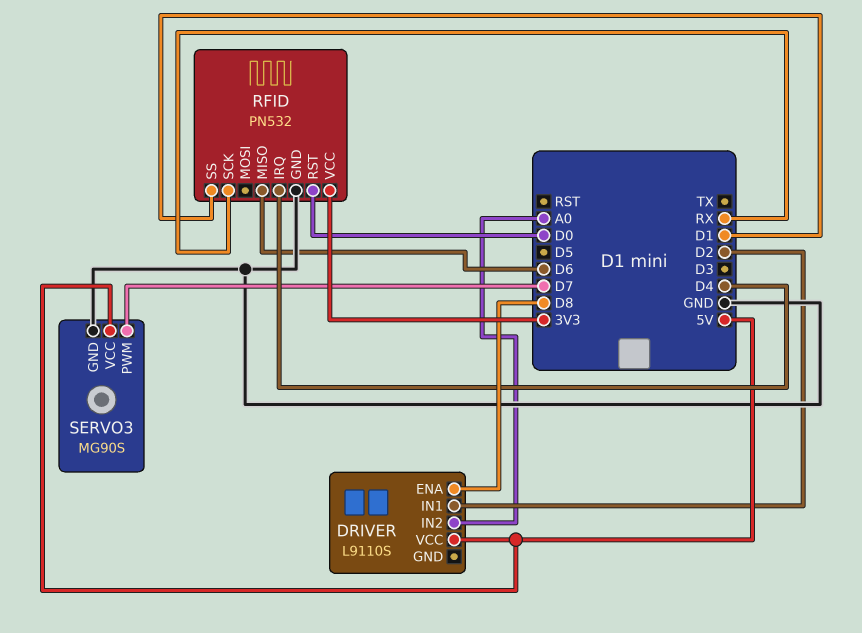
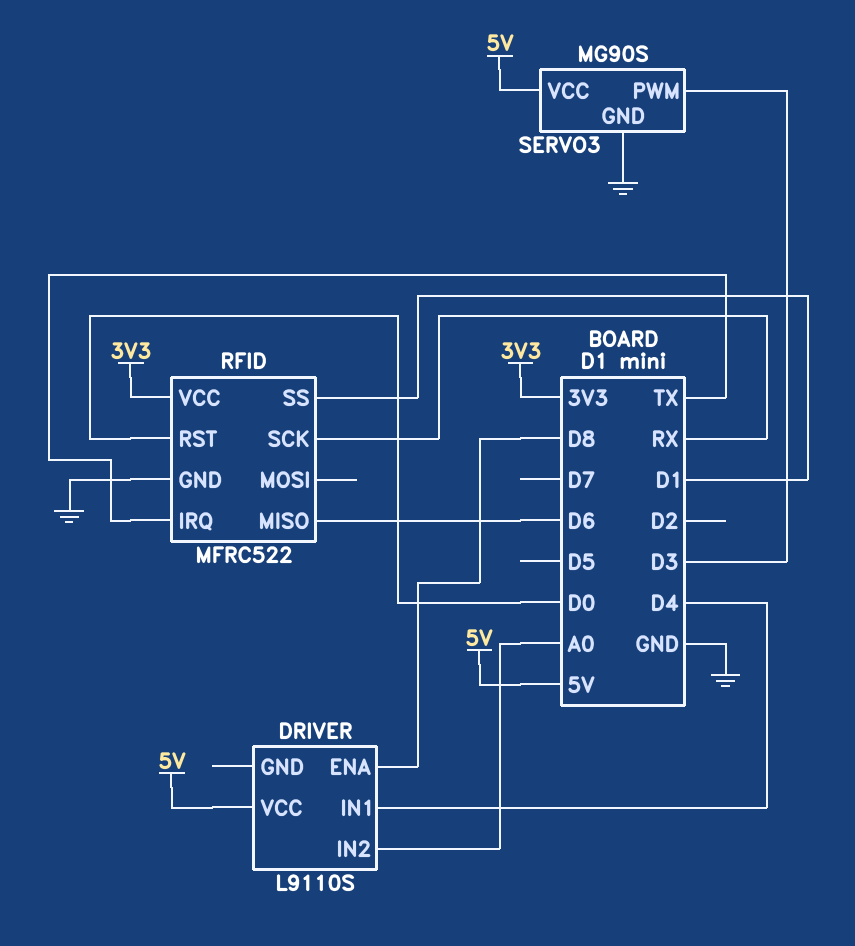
DRIVER pin IN1: D2 -> D4
RFID: PN532 -> MFRC522
RFID pin IRQ: D4 -> TX
SERVO3 pin PWM: D7 -> D3

